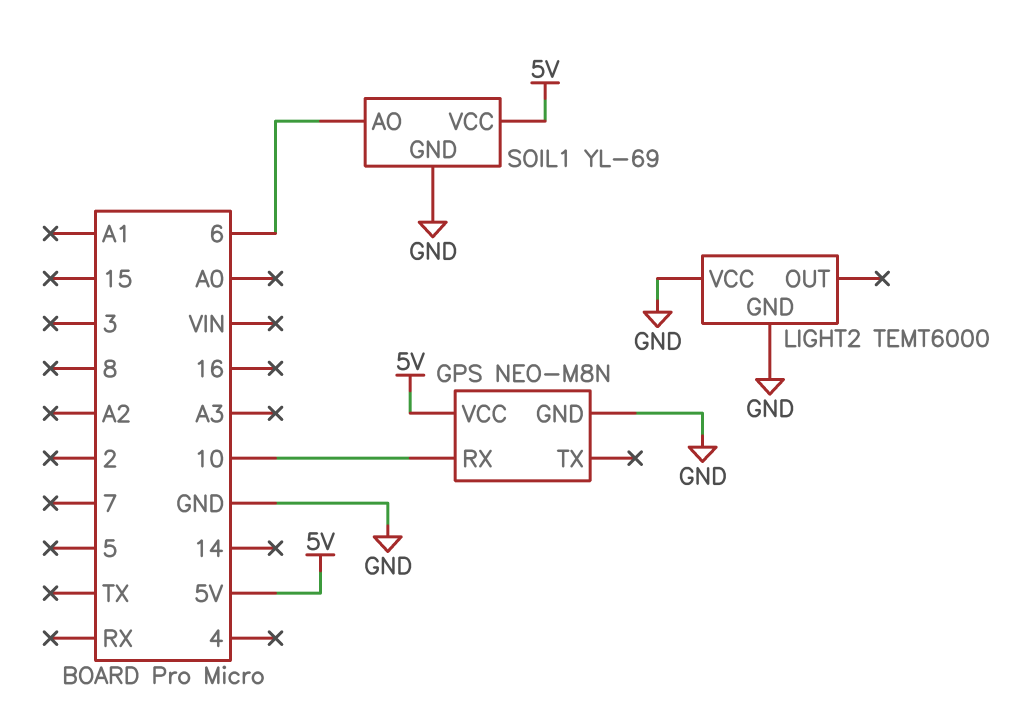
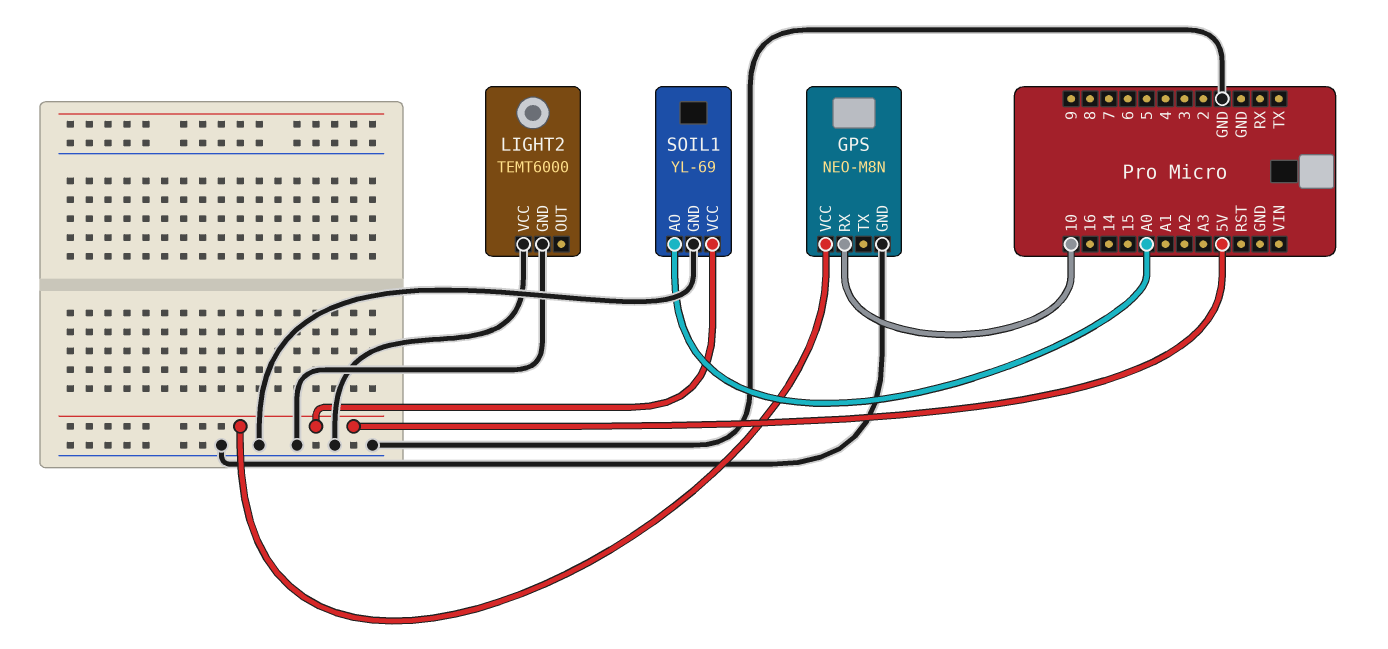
SOIL1 pin AO: 6 -> A0

